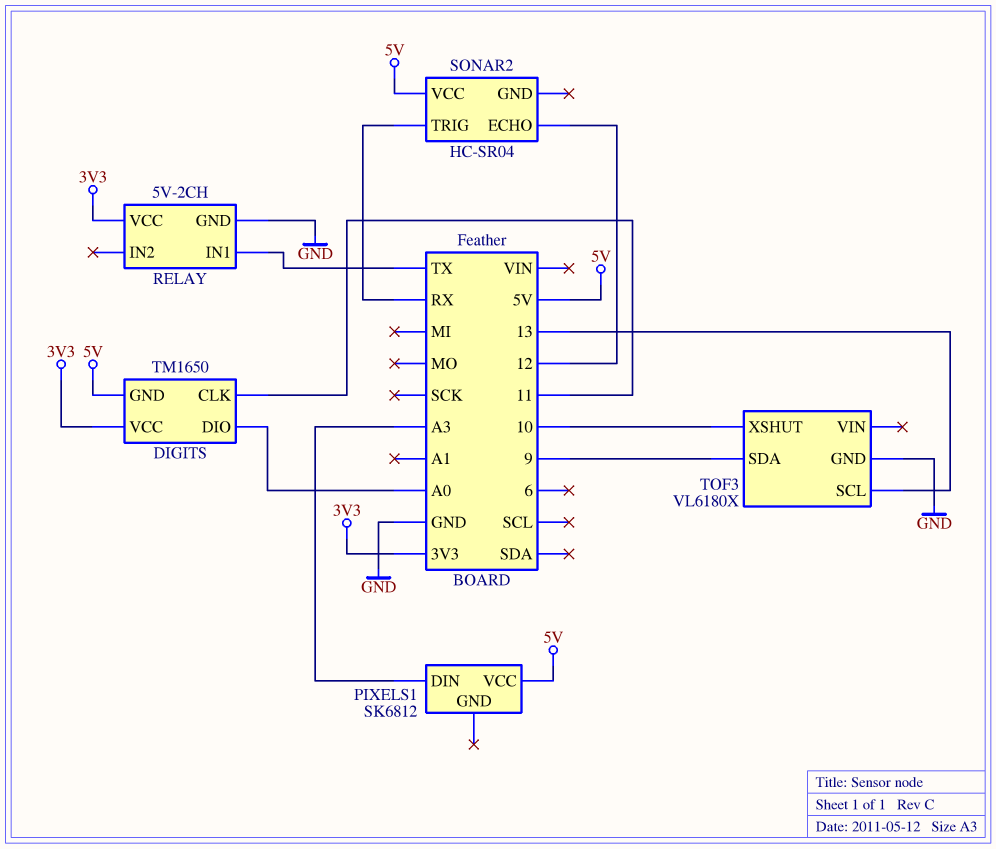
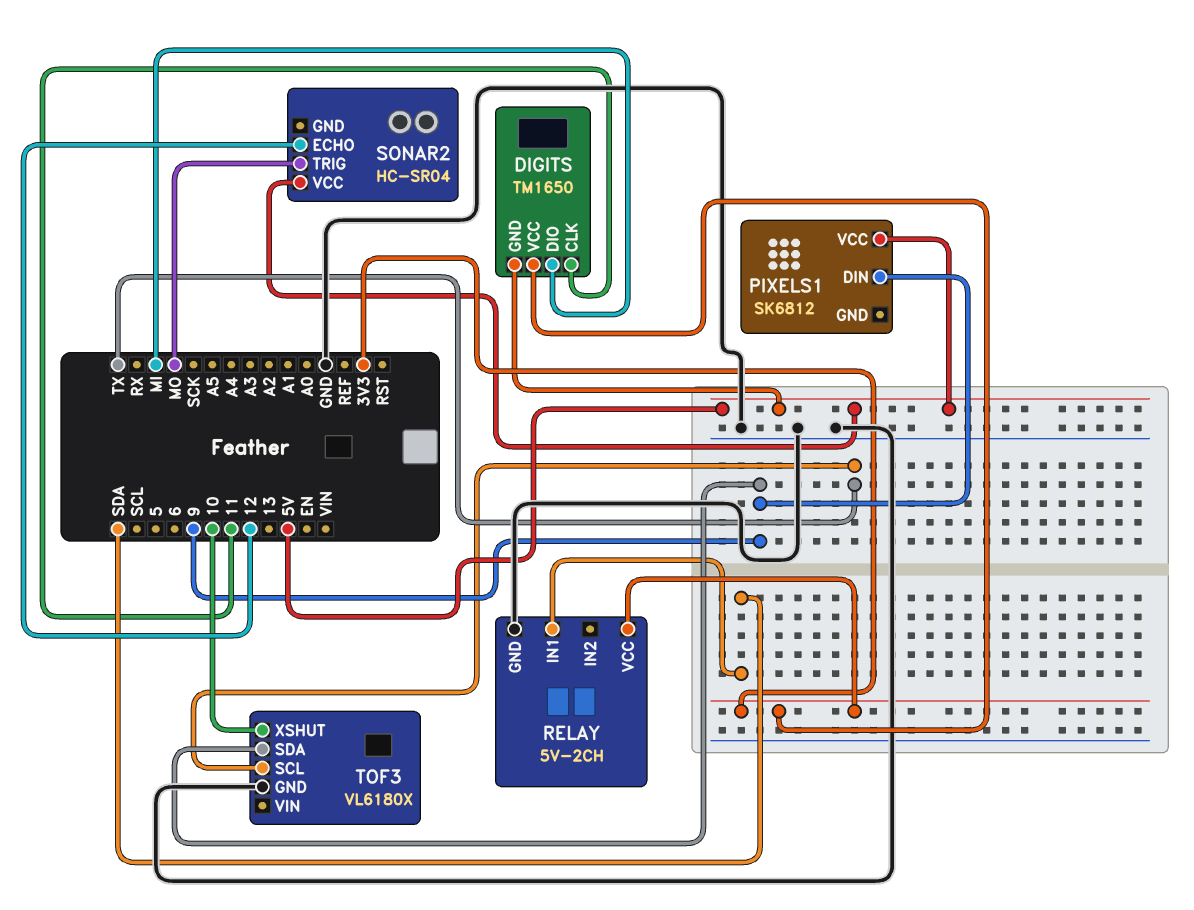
DIGITS pin DIO: A0 -> MI
PIXELS1 pin DIN: A3 -> 9
RELAY pin IN1: TX -> SDA
SONAR2 pin TRIG: RX -> MO
TOF3 pin SCL: 13 -> TX

